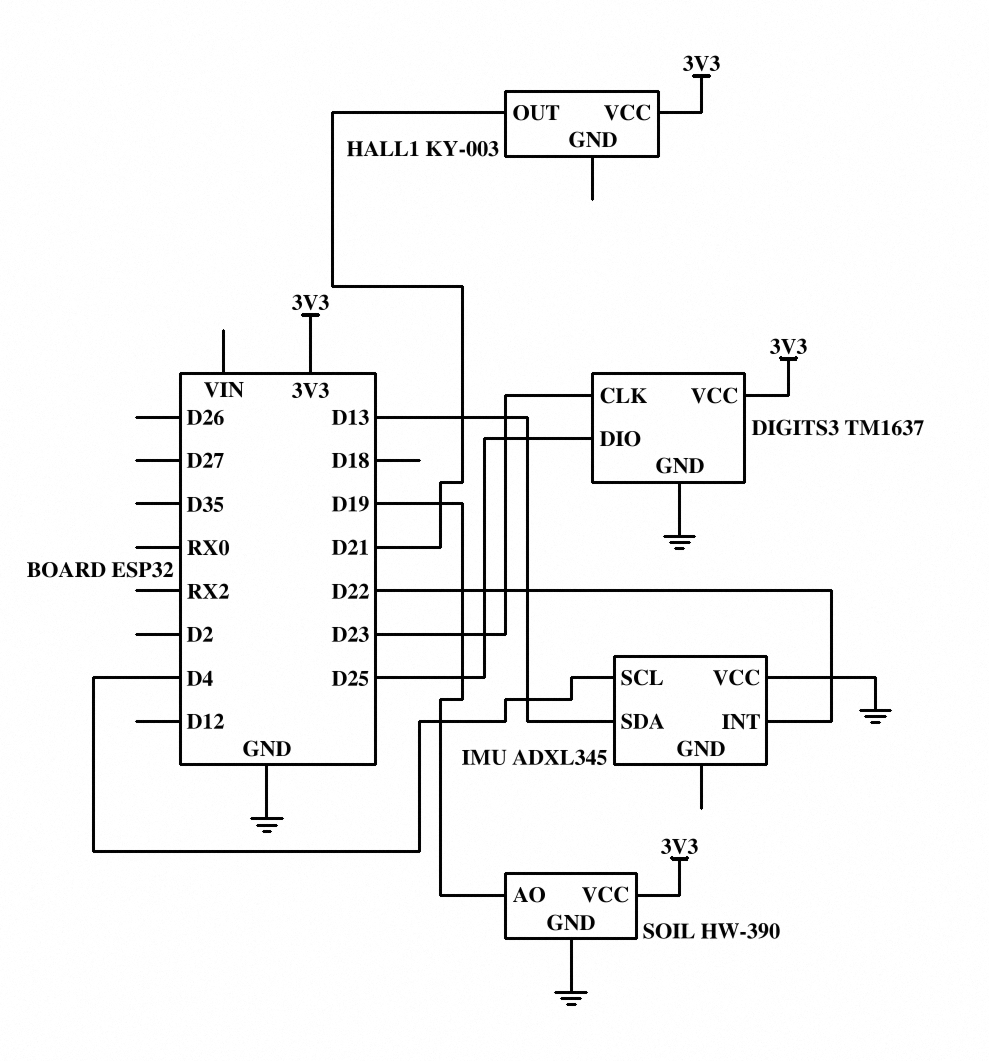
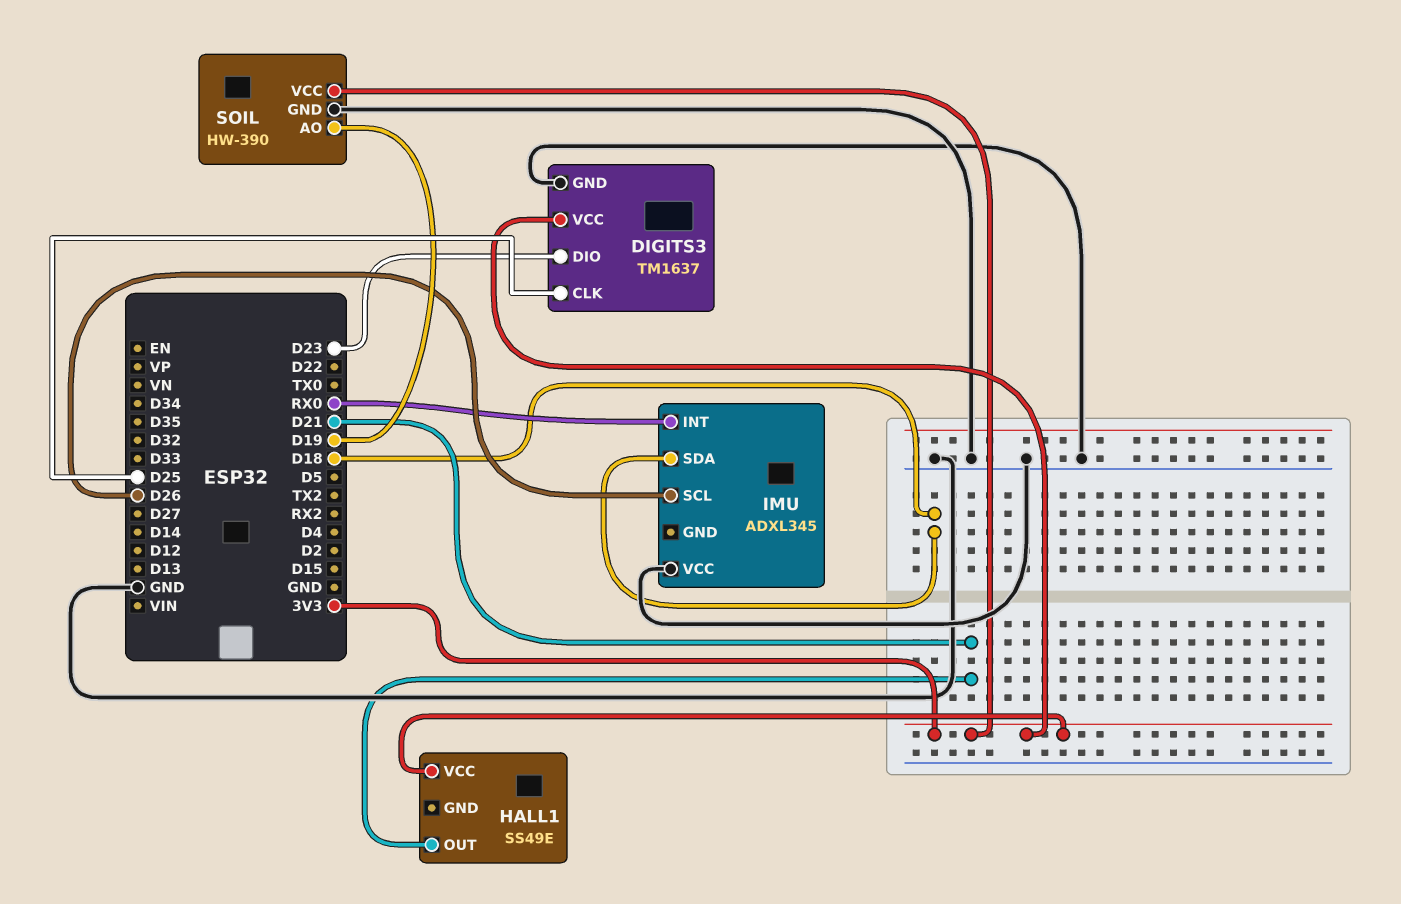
DIGITS3 pin CLK: D23 -> D25
DIGITS3 pin DIO: D25 -> D23
HALL1: KY-003 -> SS49E
IMU pin INT: D22 -> RX0
IMU pin SCL: D4 -> D26
IMU pin SDA: D13 -> D18

